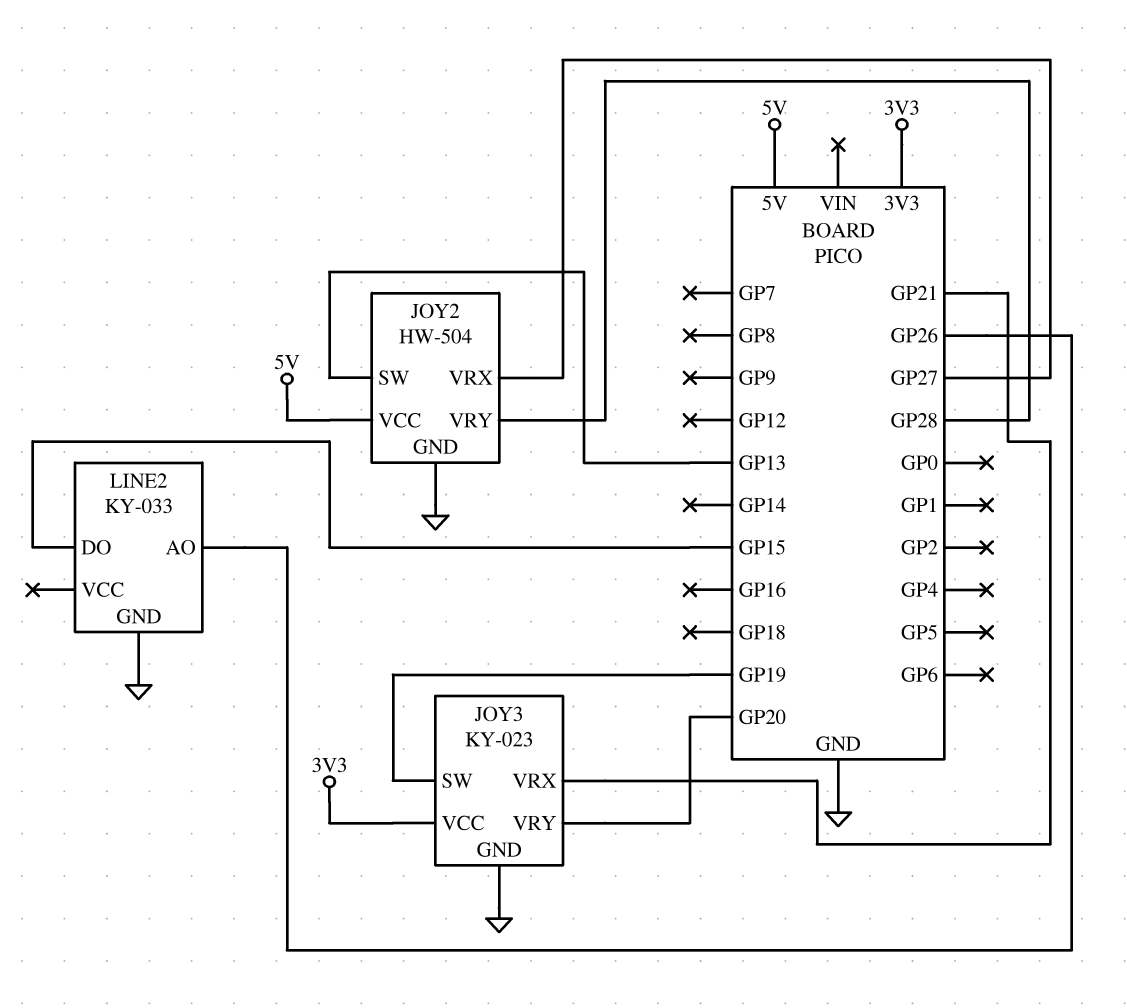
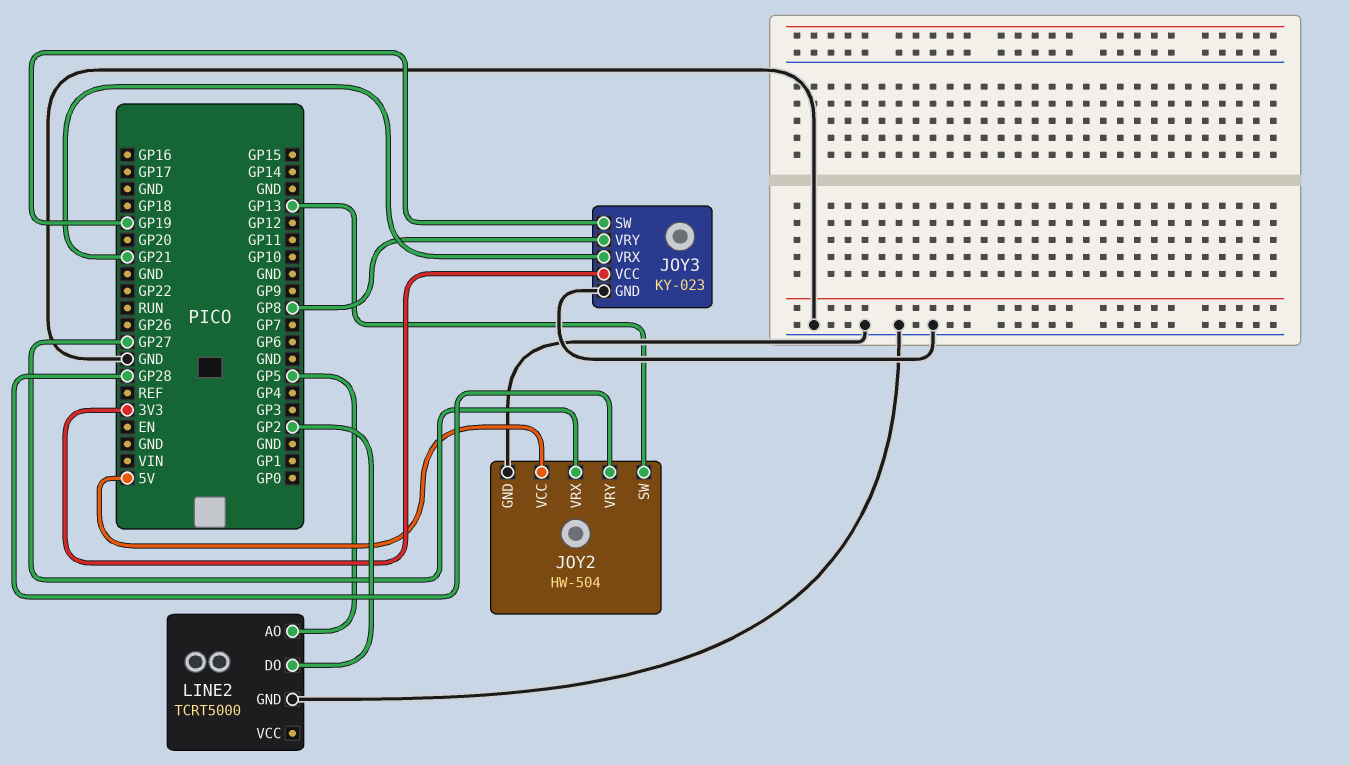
JOY3 pin VRY: GP20 -> GP8
LINE2: KY-033 -> TCRT5000
LINE2 pin AO: GP26 -> GP5
LINE2 pin DO: GP15 -> GP2

